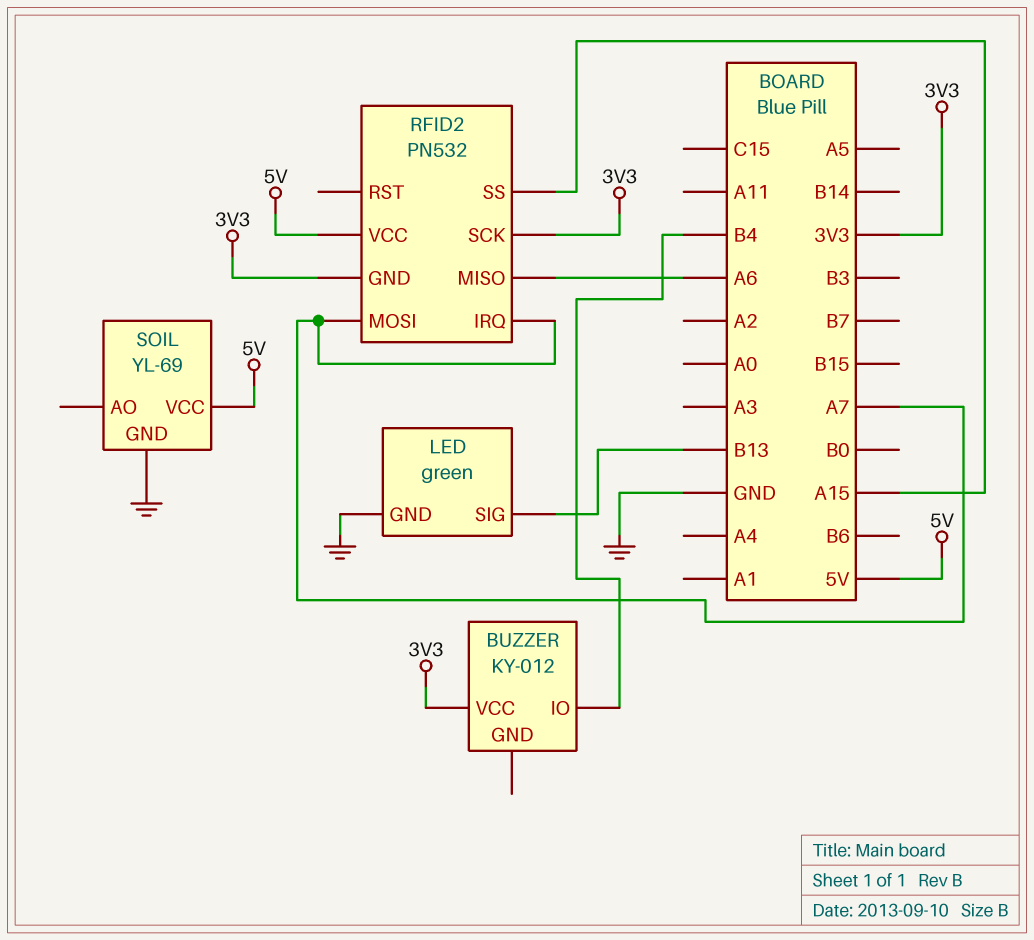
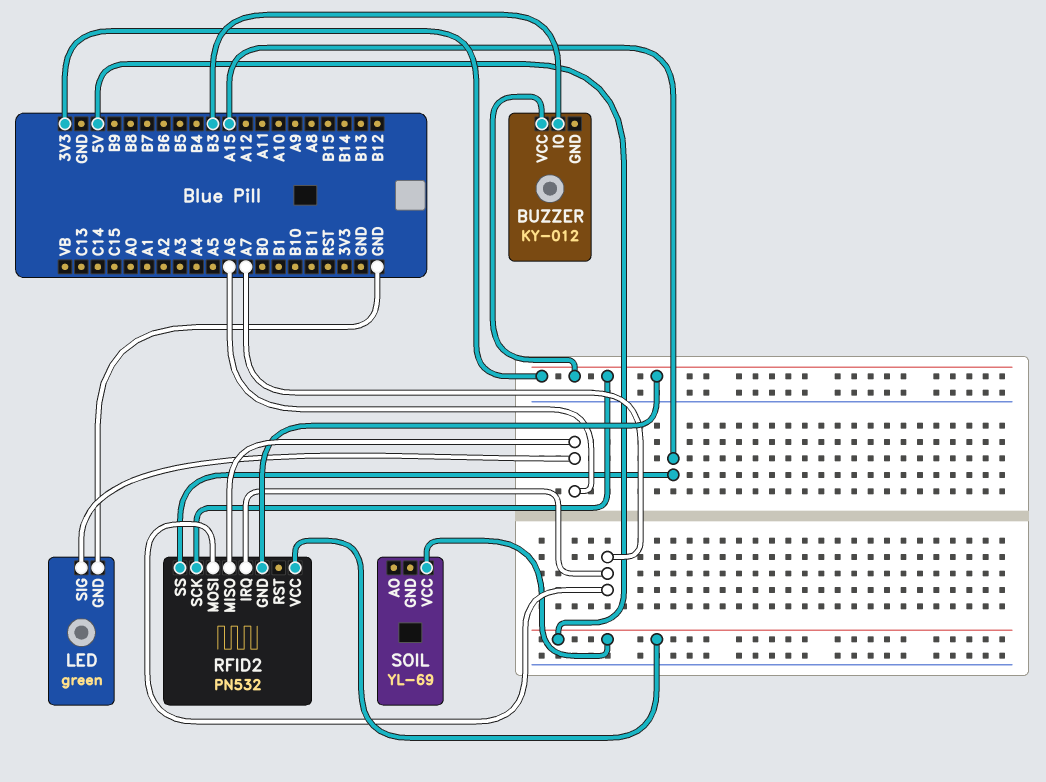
BUZZER pin IO: B4 -> B3
LED pin SIG: B13 -> A6
SOIL pin GND: GND -> none

